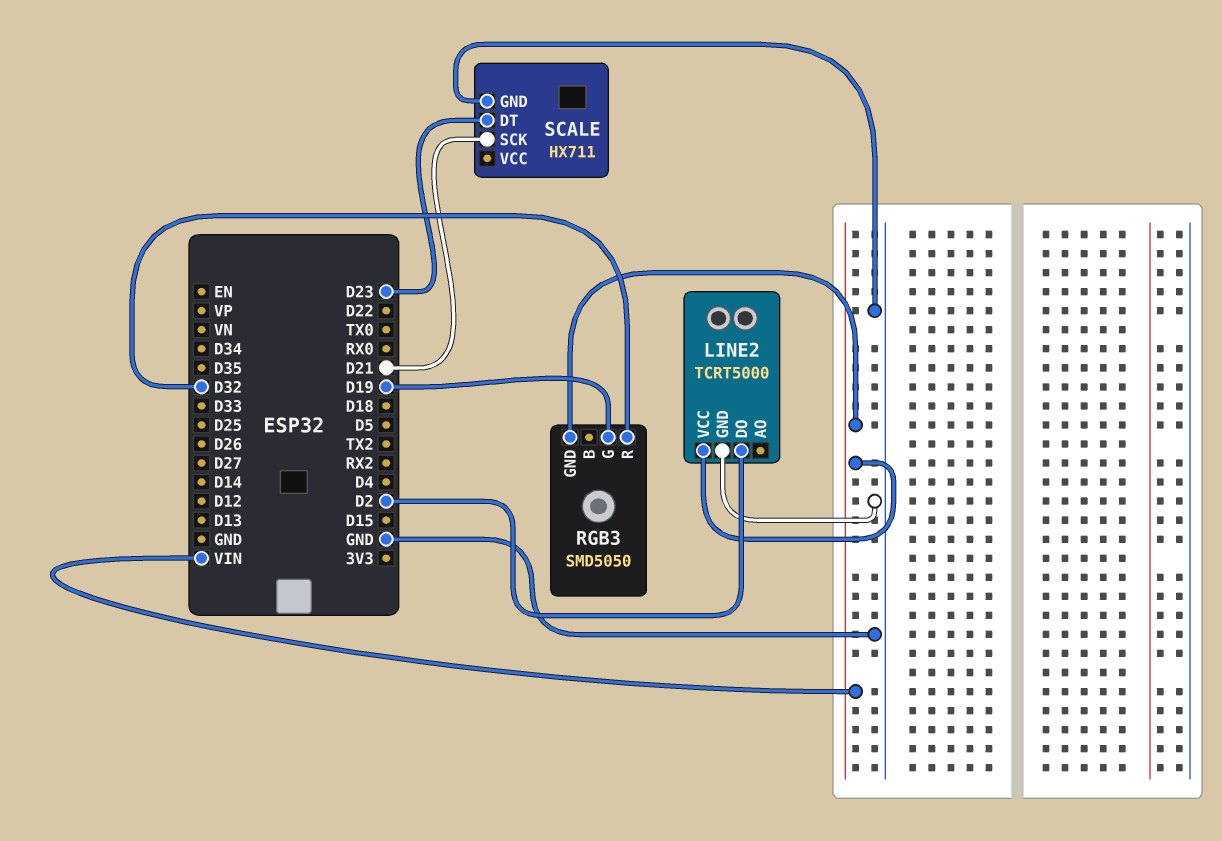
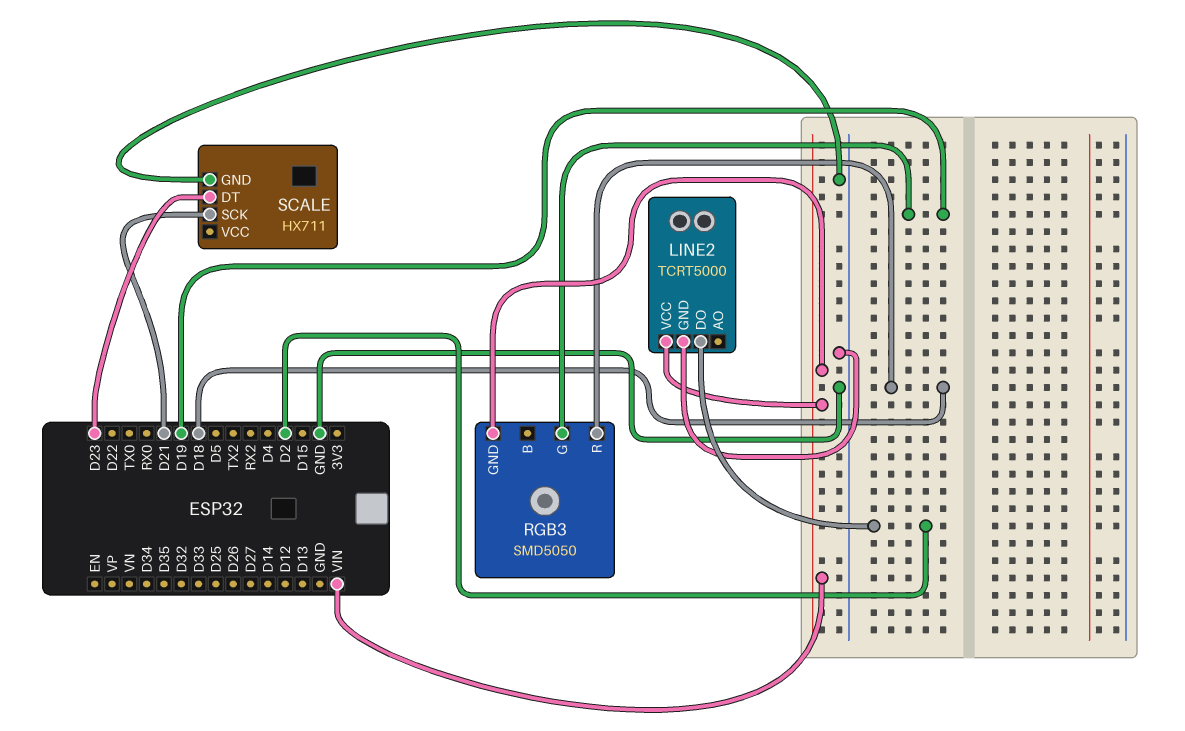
RGB3 pin R: D32 -> D18

